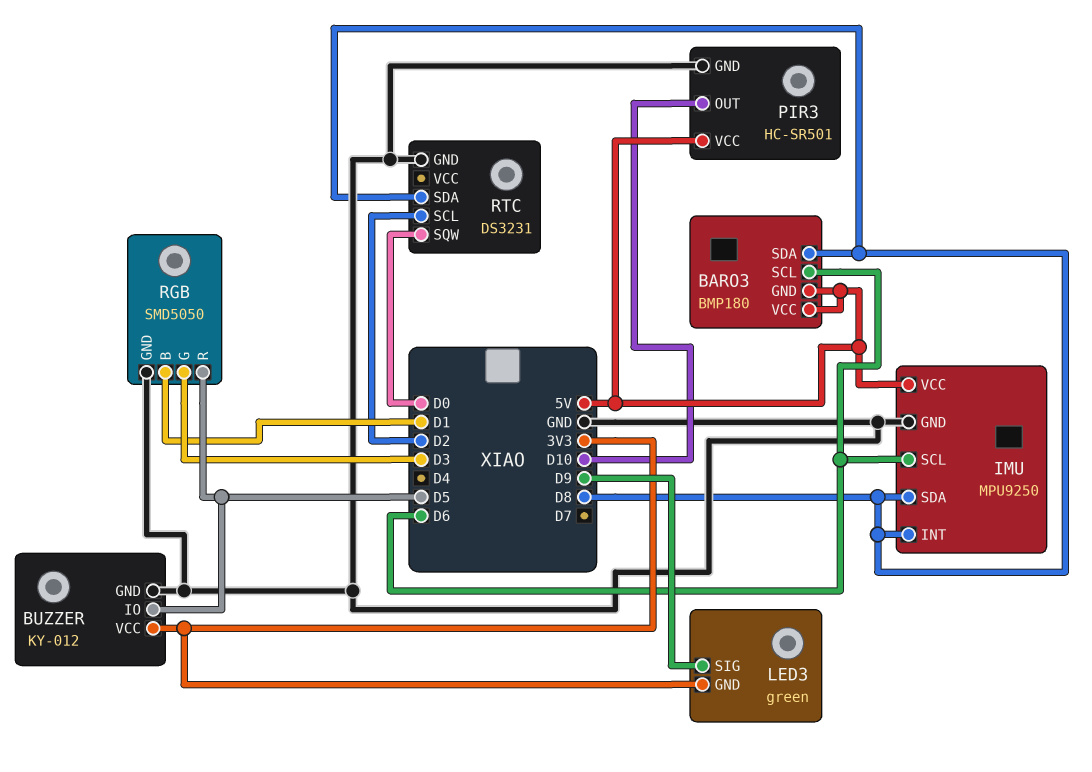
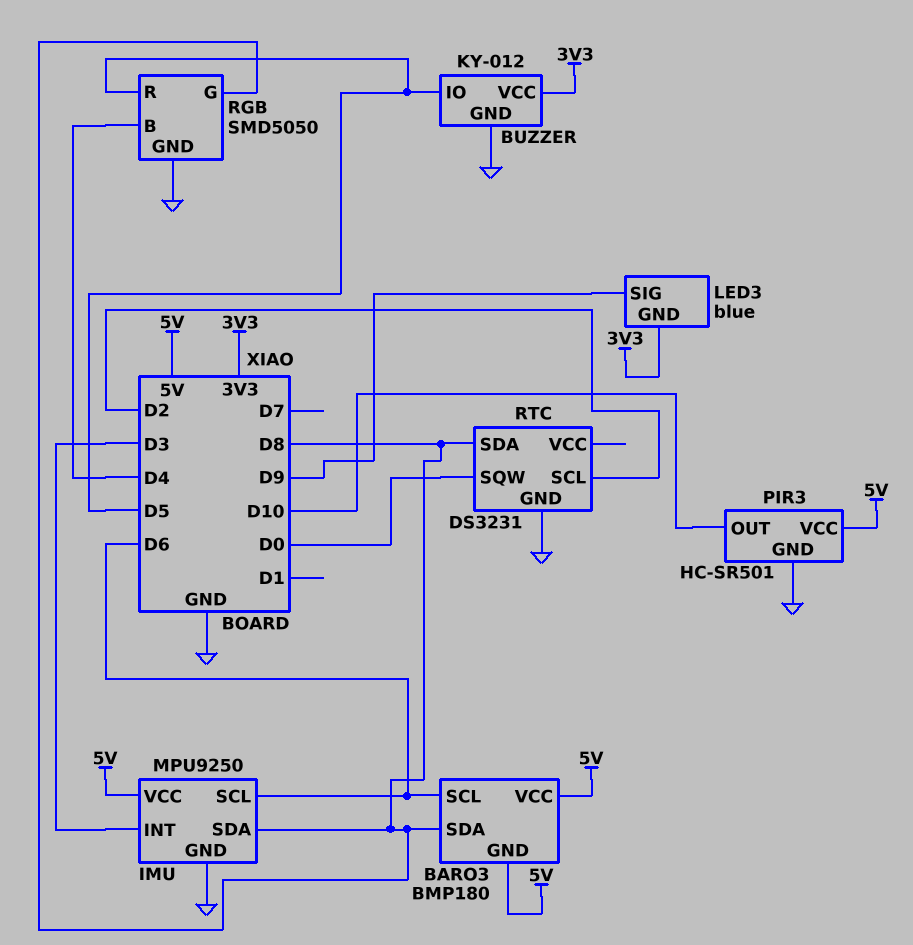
IMU pin INT: D8 -> D3
LED3: green -> blue
RGB pin B: D1 -> D4
RGB pin G: D3 -> D8

